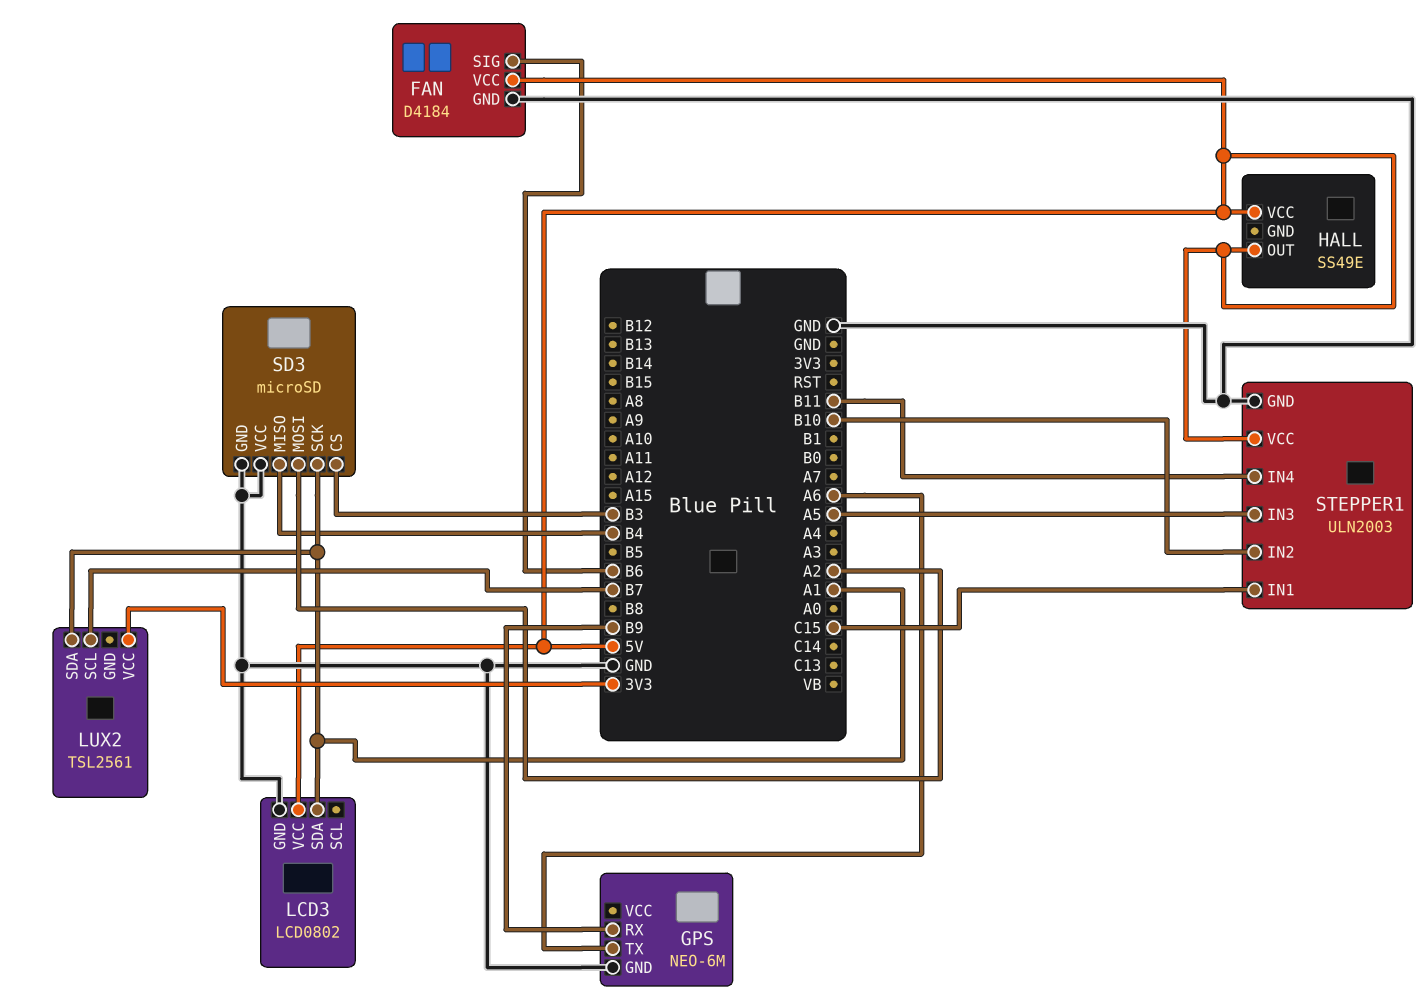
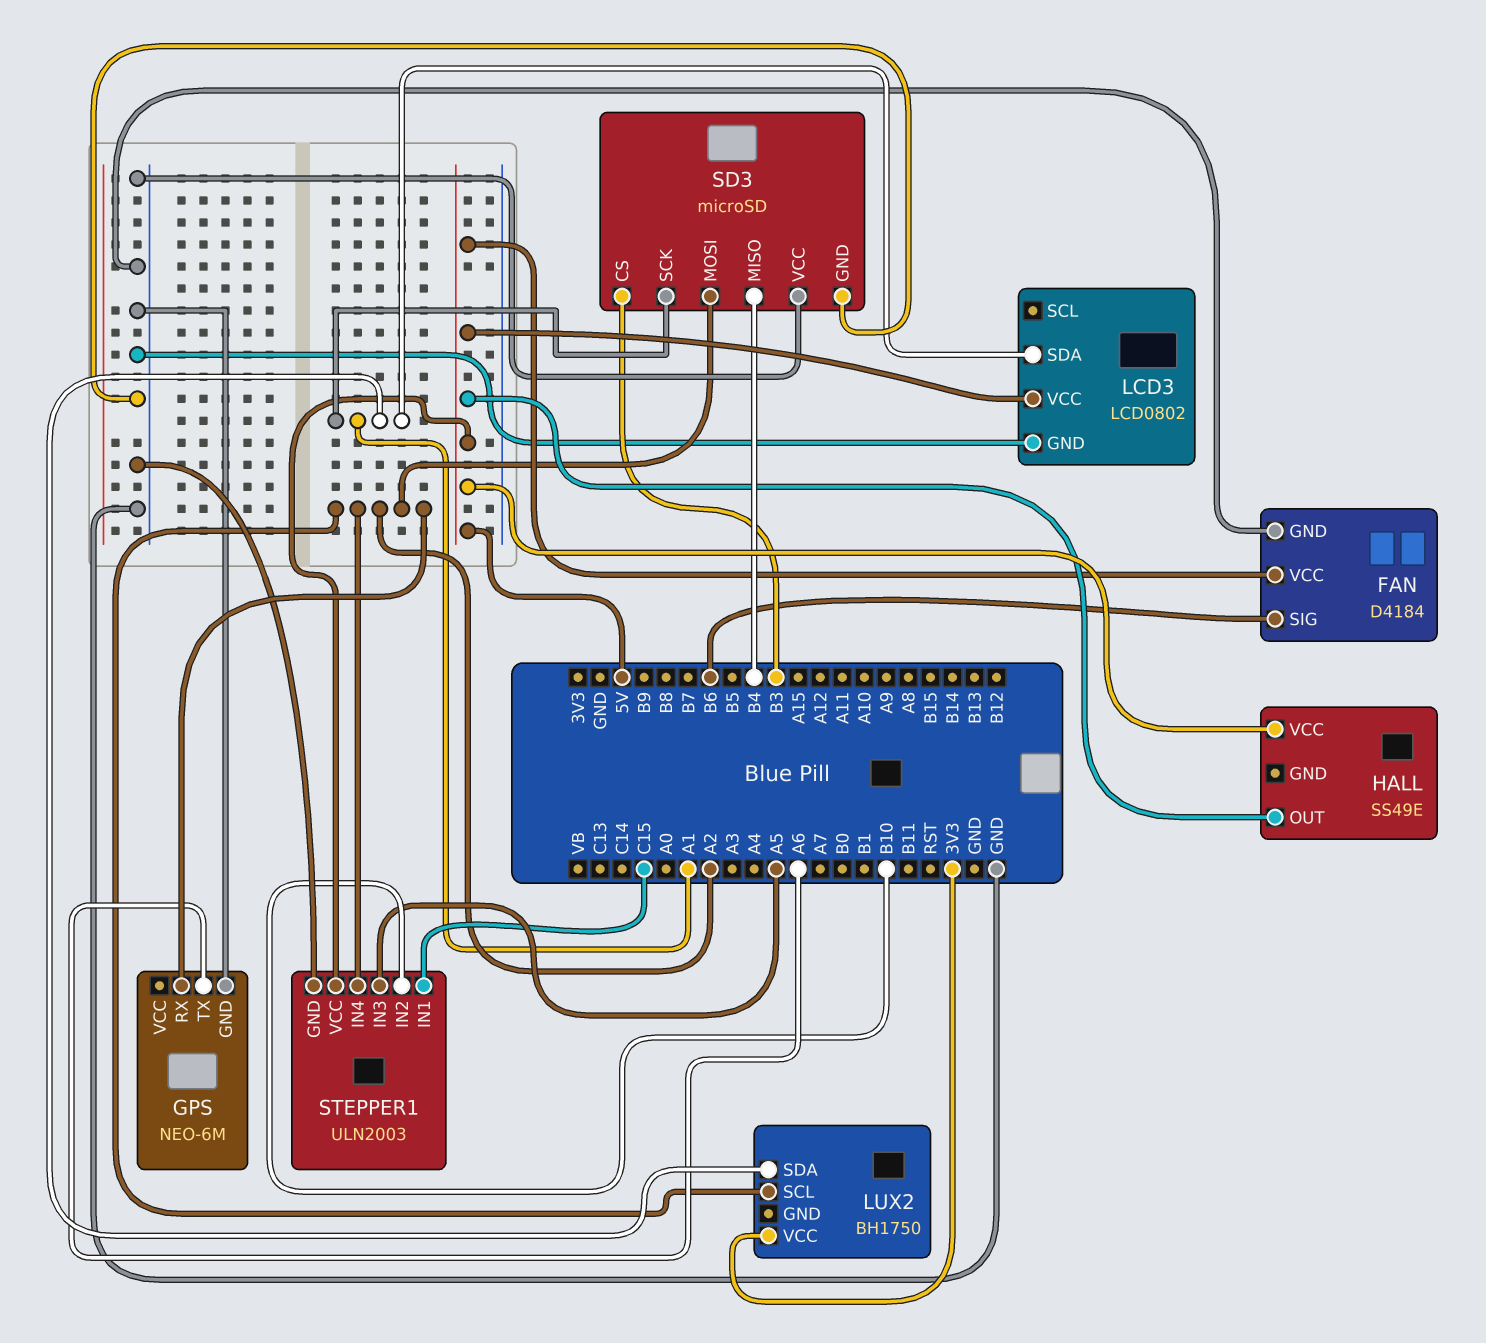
GPS pin RX: B9 -> A2
LUX2: TSL2561 -> BH1750
LUX2 pin SCL: B7 -> A2
STEPPER1 pin IN4: B11 -> A2

